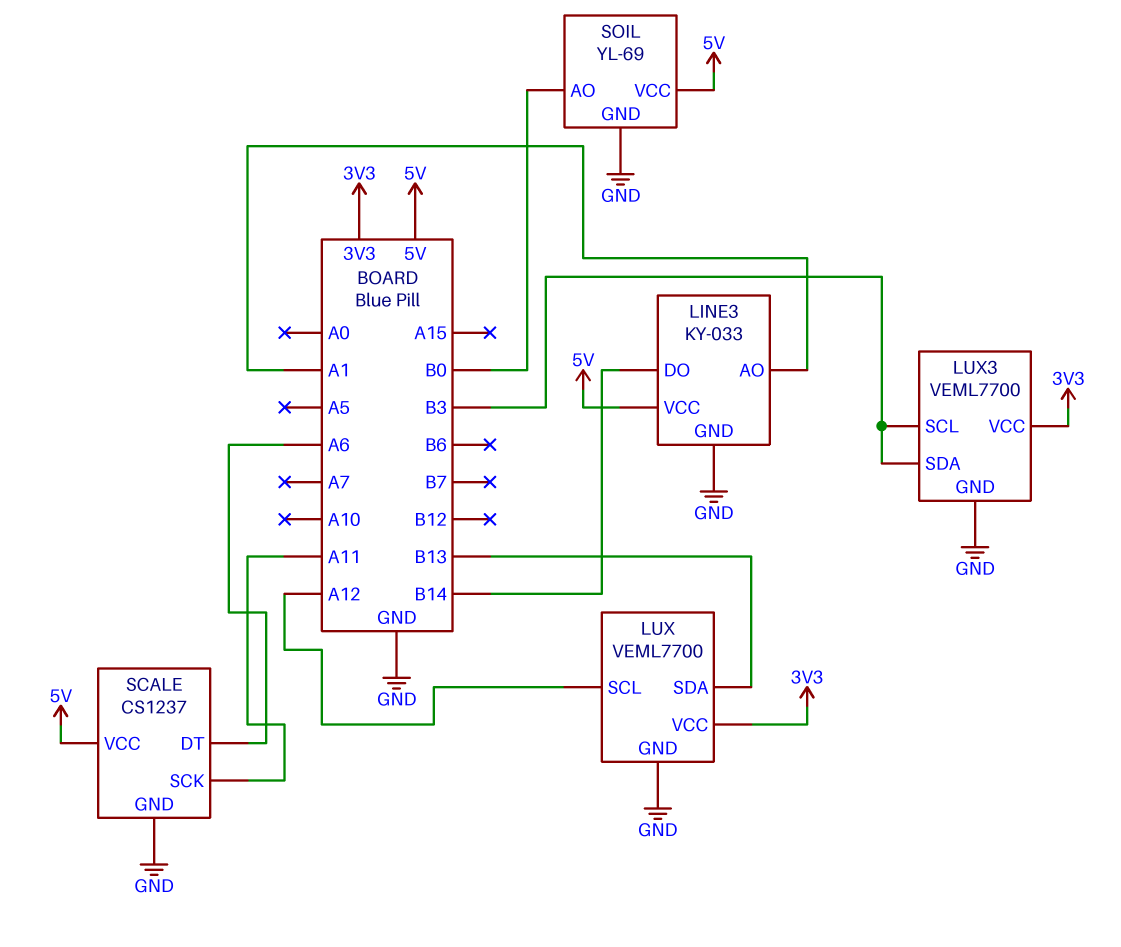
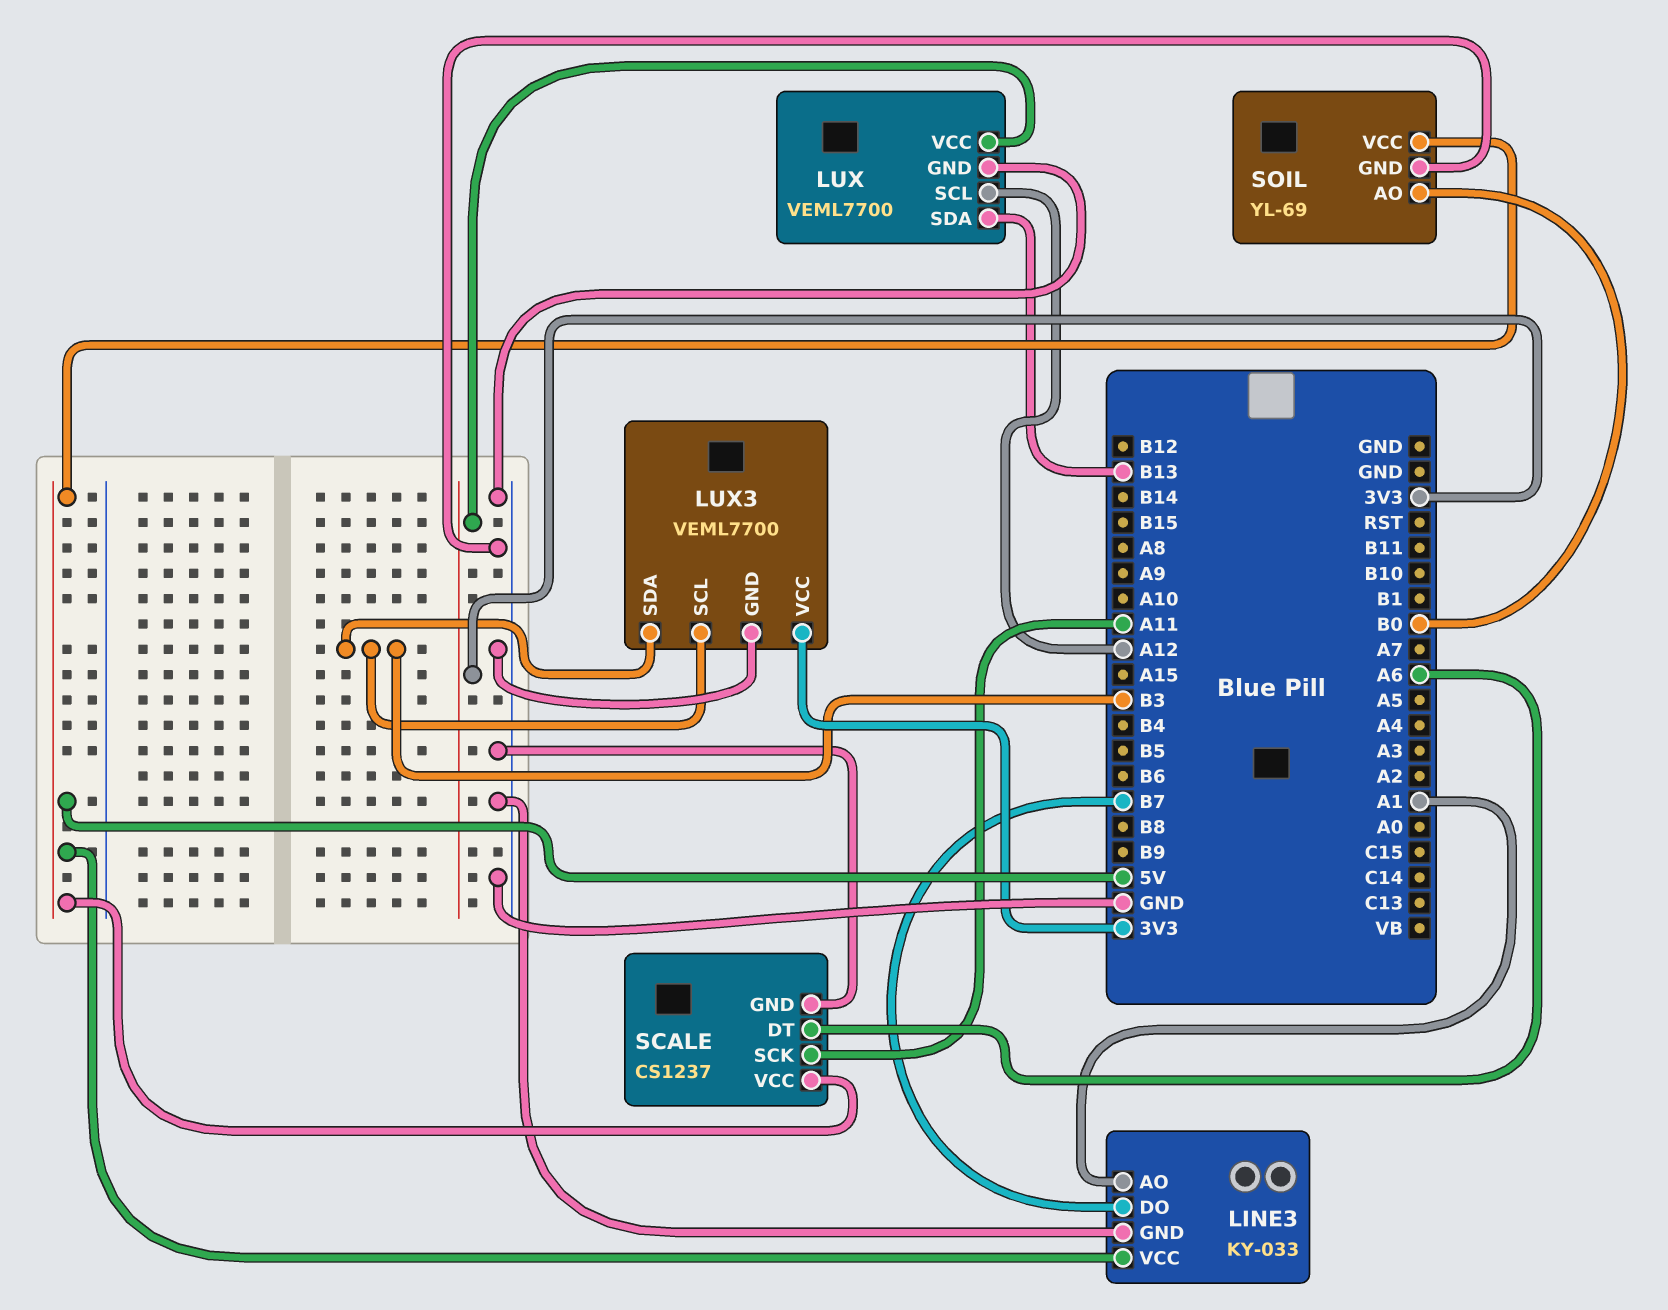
LINE3 pin DO: B14 -> B7

